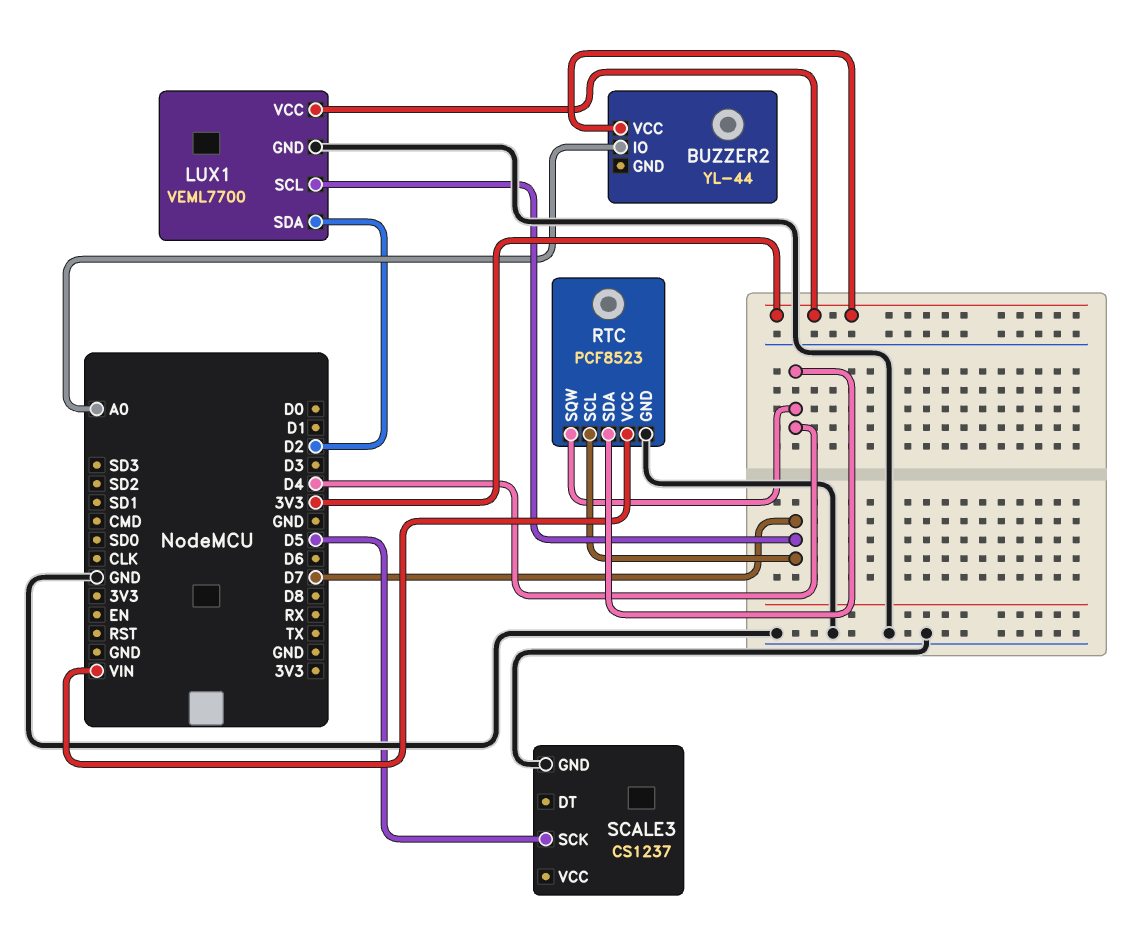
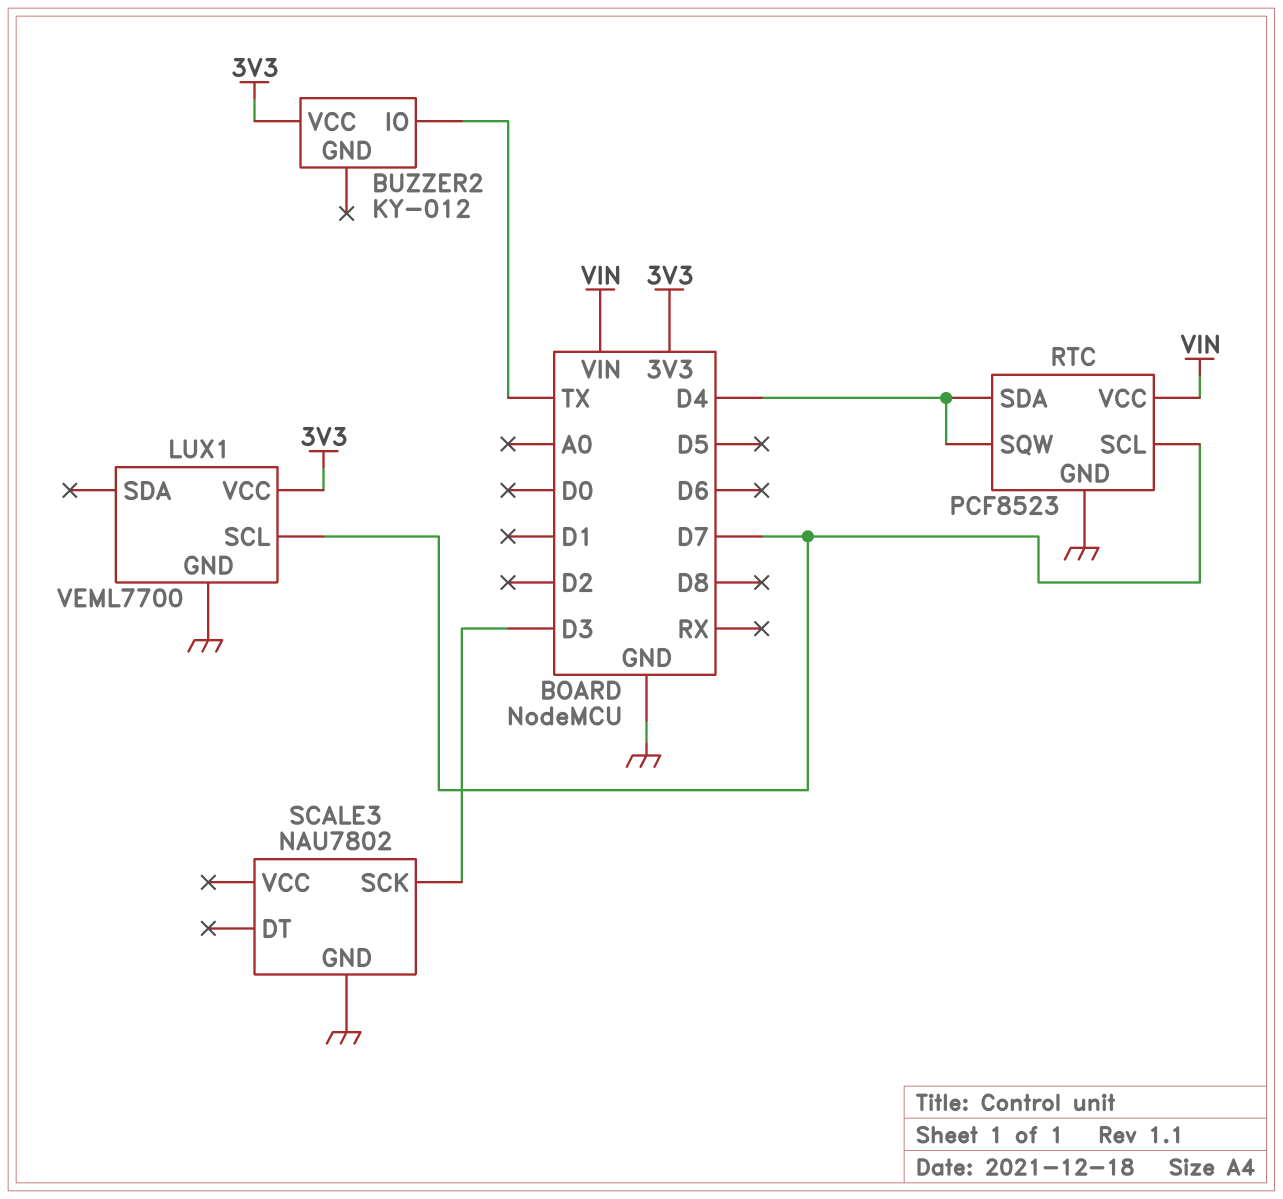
BUZZER2: YL-44 -> KY-012
BUZZER2 pin IO: A0 -> TX
LUX1 pin SDA: D2 -> none
SCALE3: CS1237 -> NAU7802
SCALE3 pin SCK: D5 -> D3

